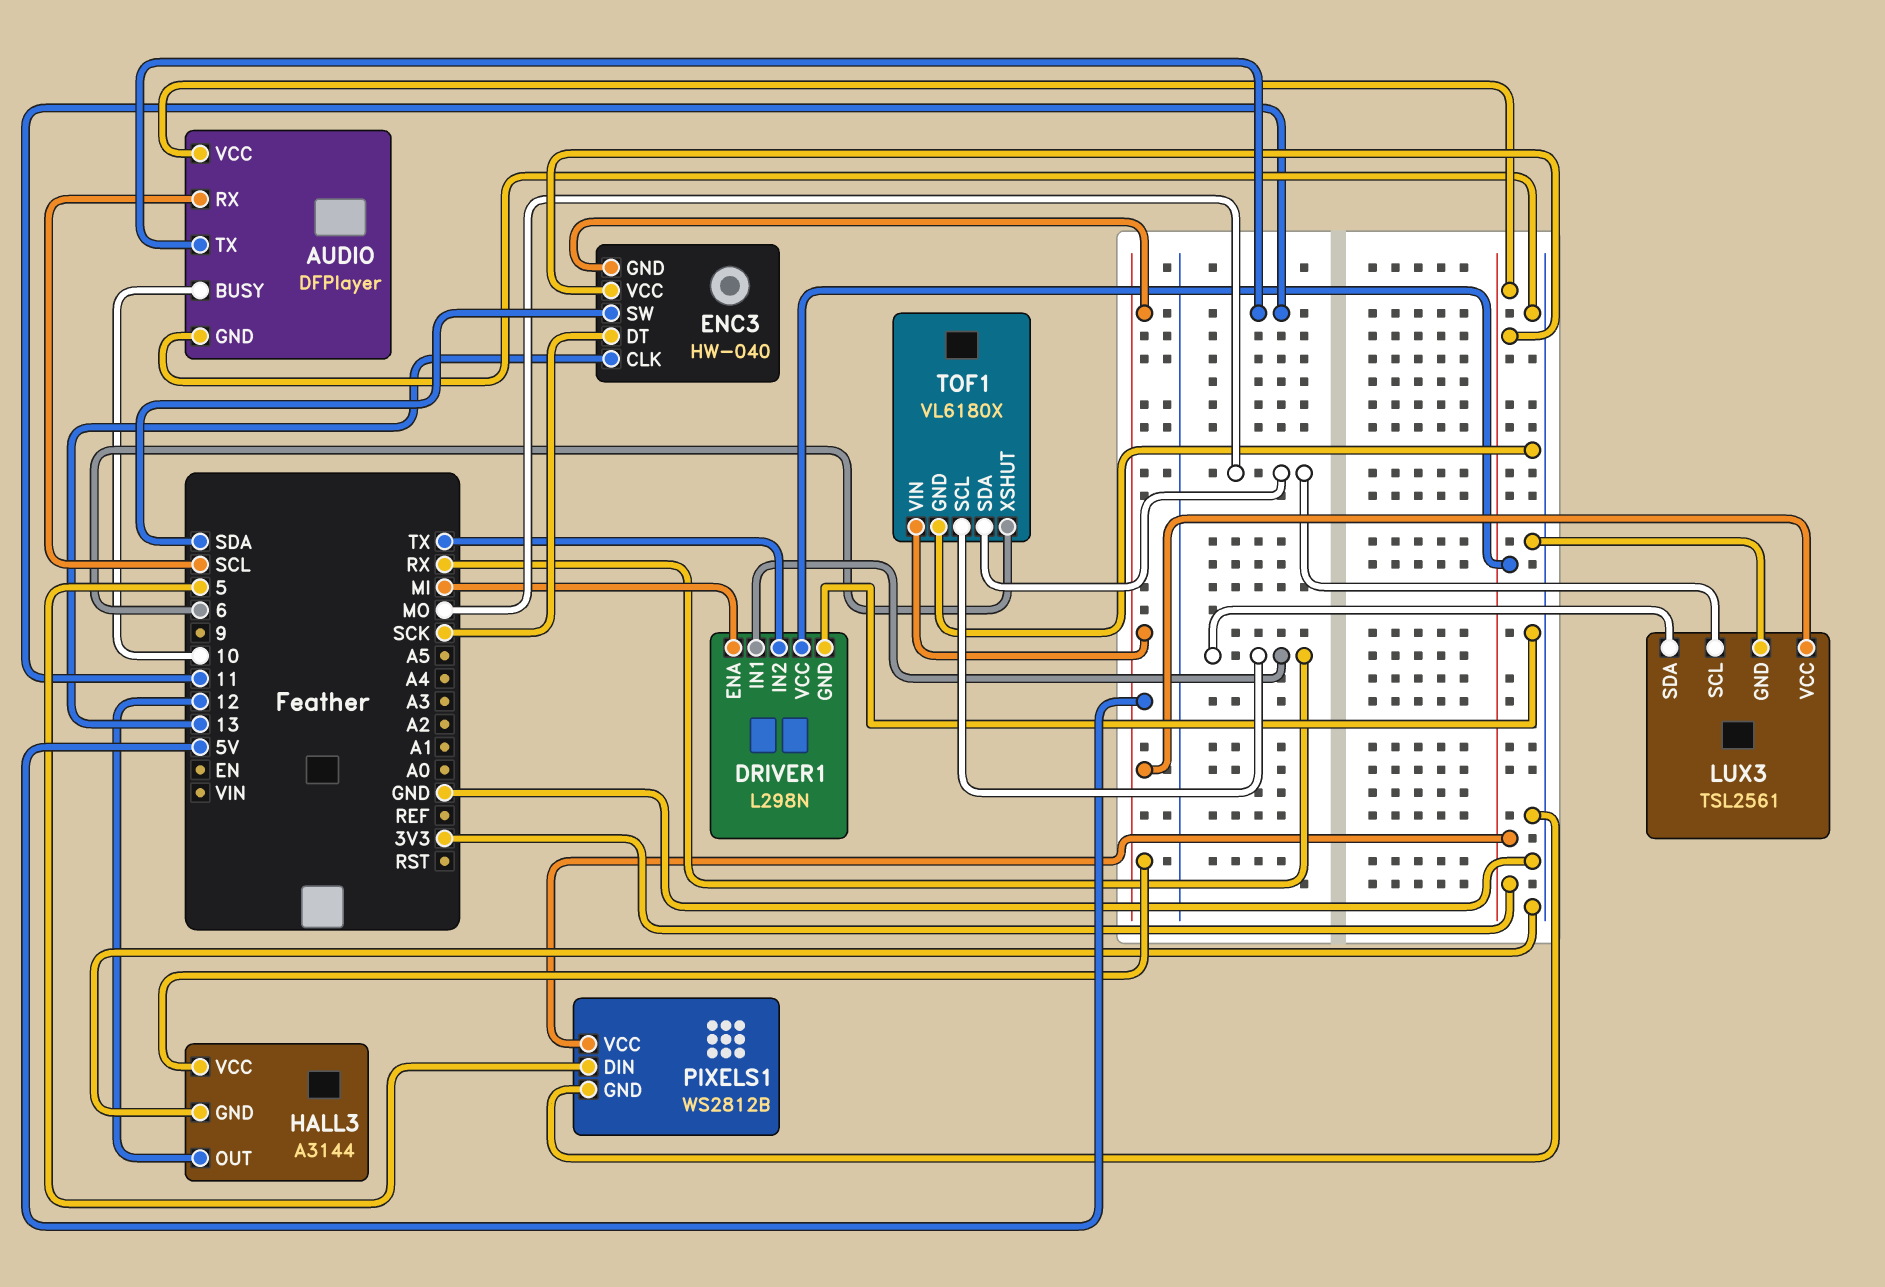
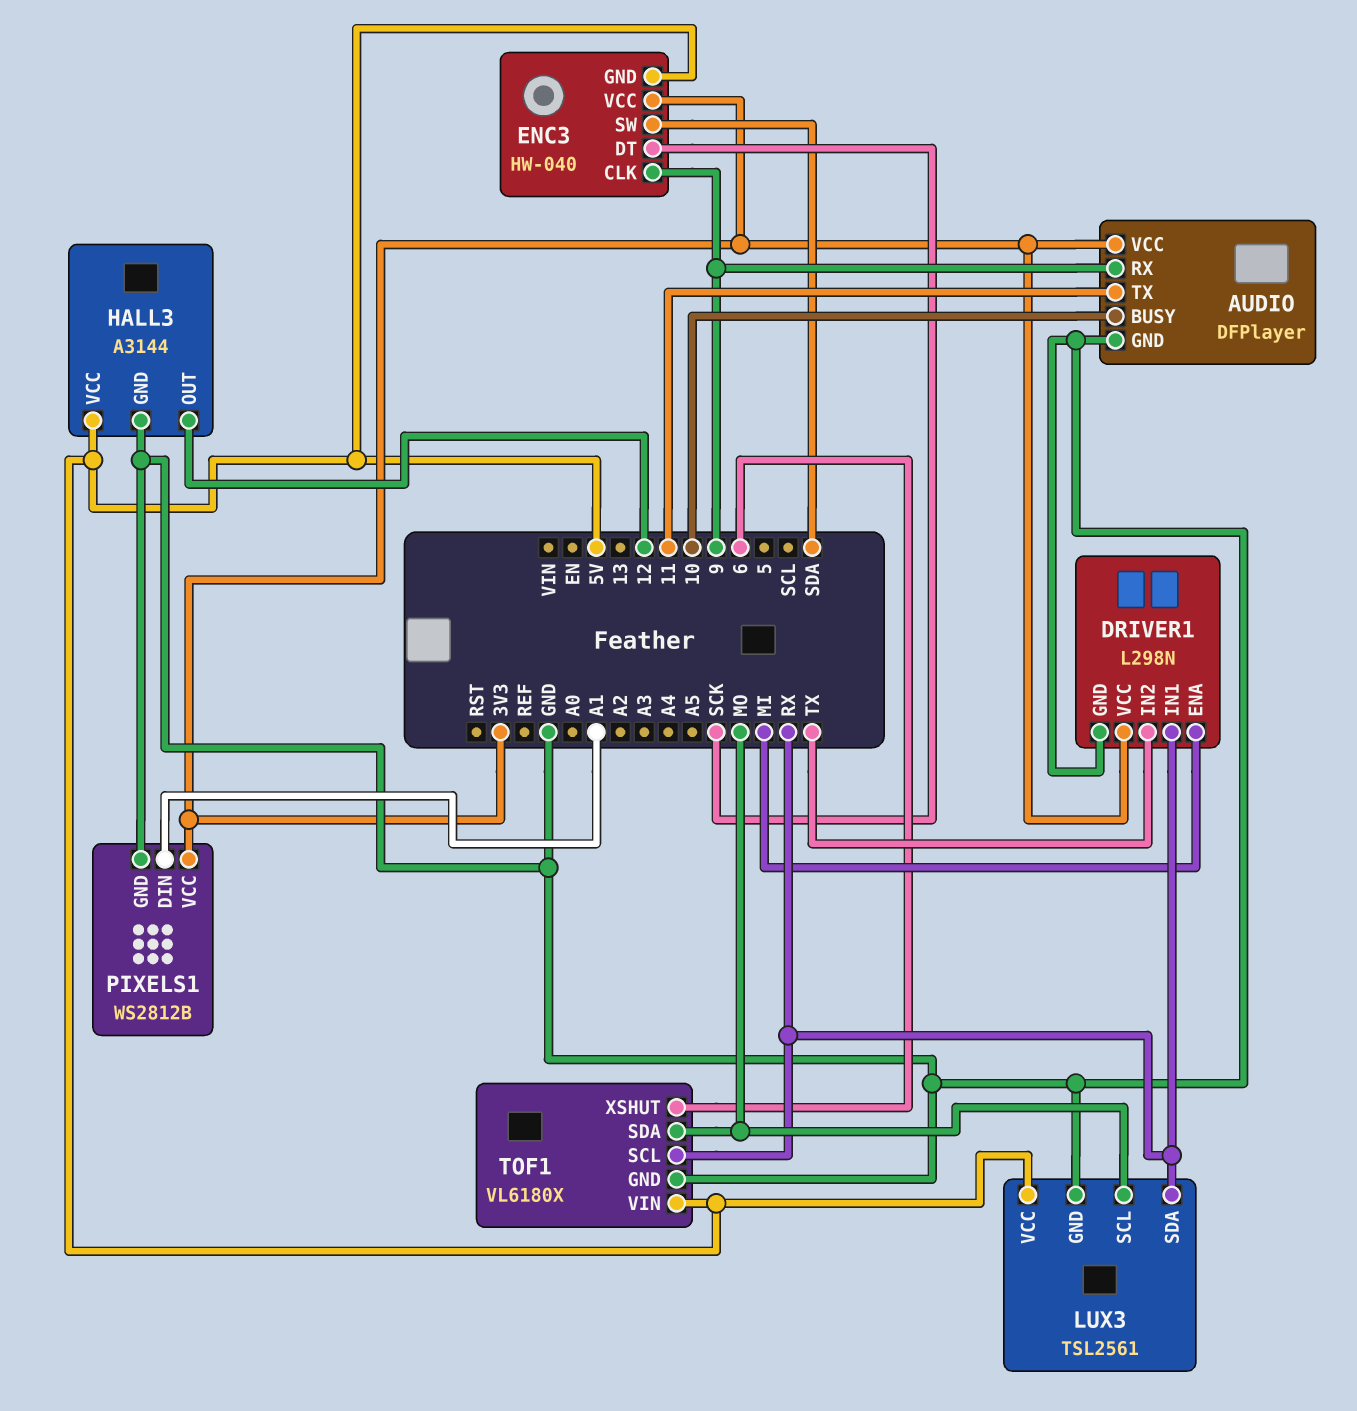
AUDIO pin RX: SCL -> 9
ENC3 pin CLK: 13 -> 9
PIXELS1 pin DIN: 5 -> A1

